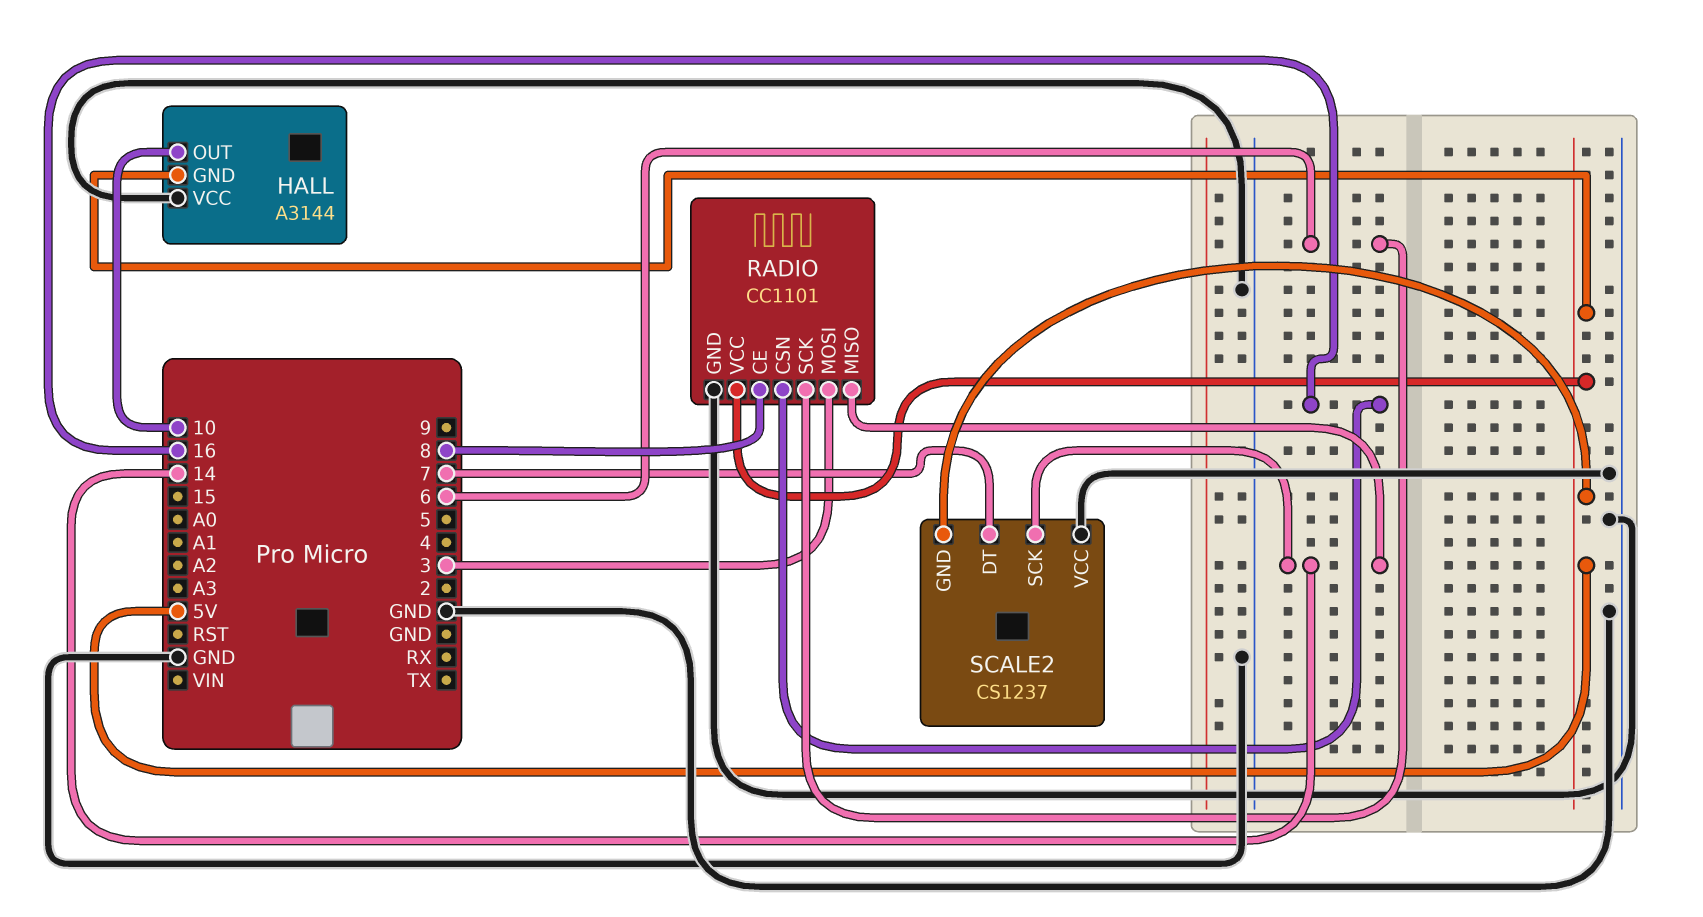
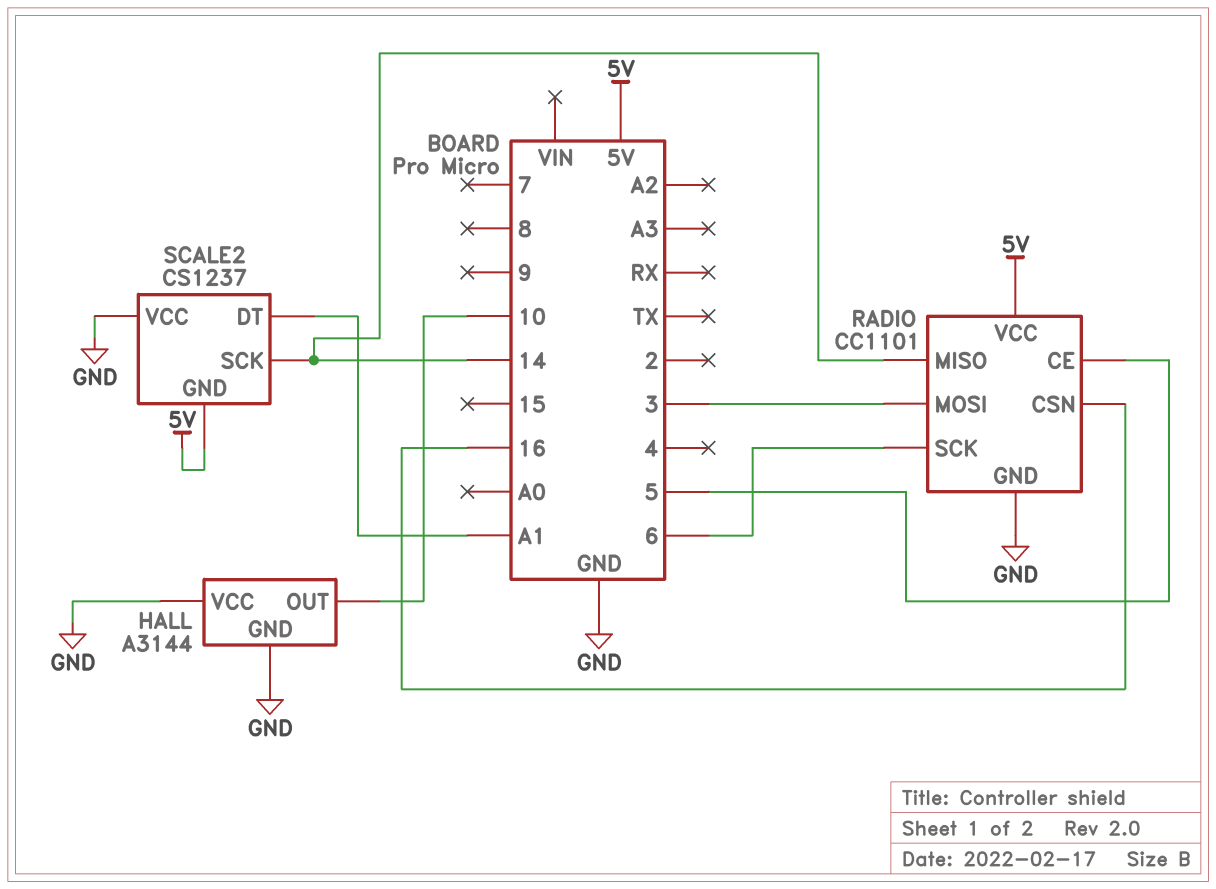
HALL pin GND: 5V -> GND
RADIO pin CE: 8 -> 5
SCALE2 pin DT: 7 -> A1

